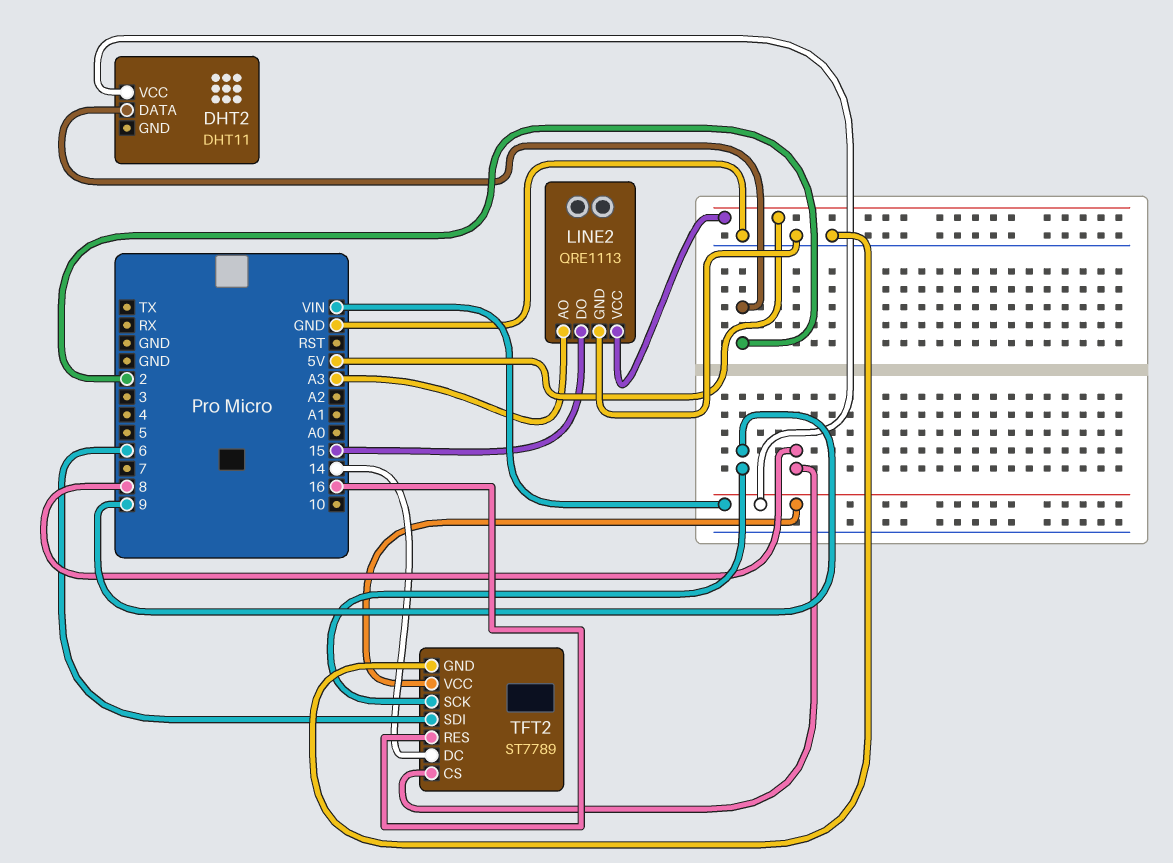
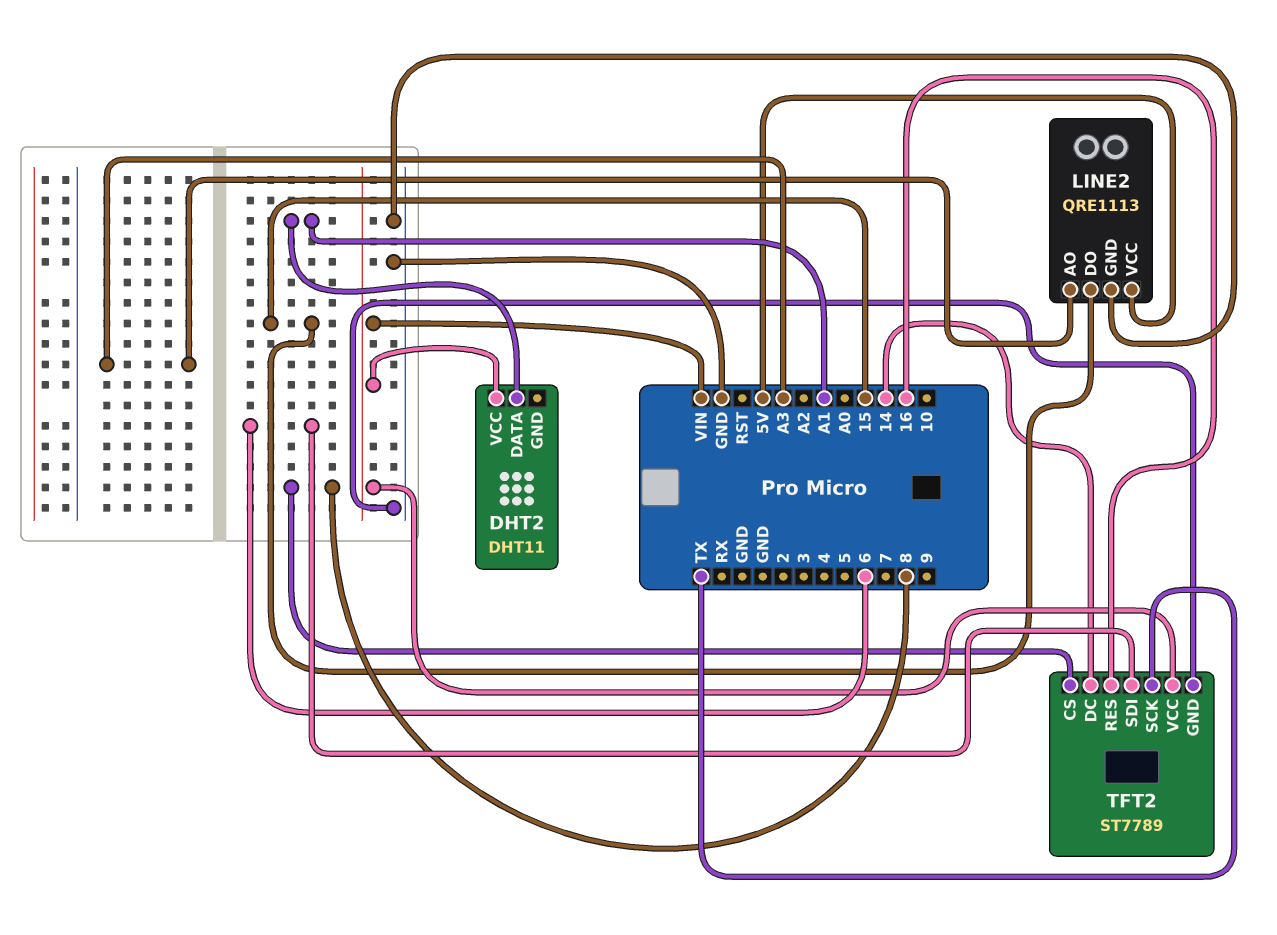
DHT2 pin DATA: 2 -> A1
TFT2 pin SCK: 9 -> TX

